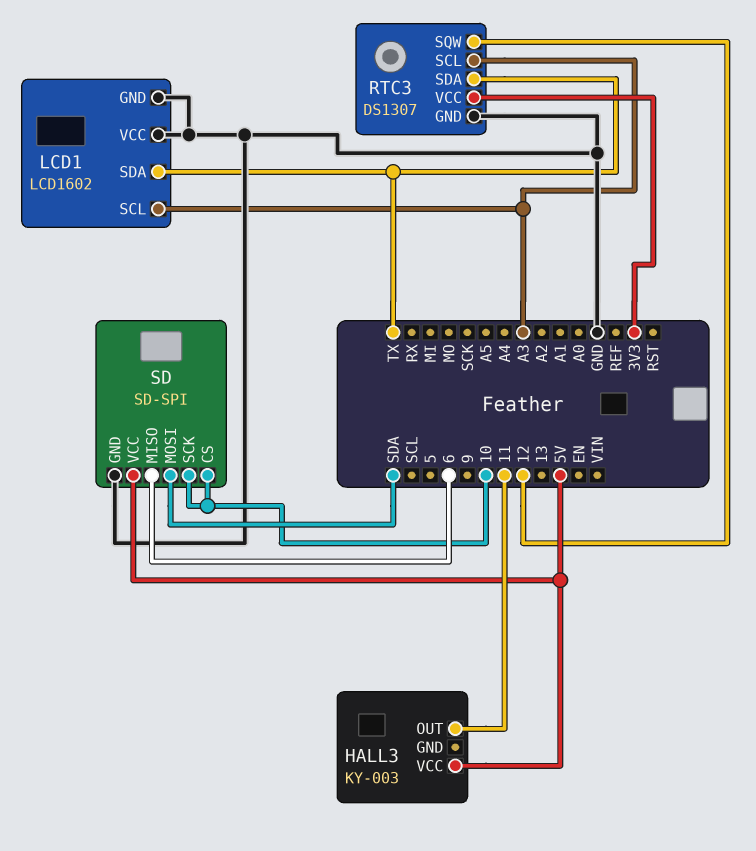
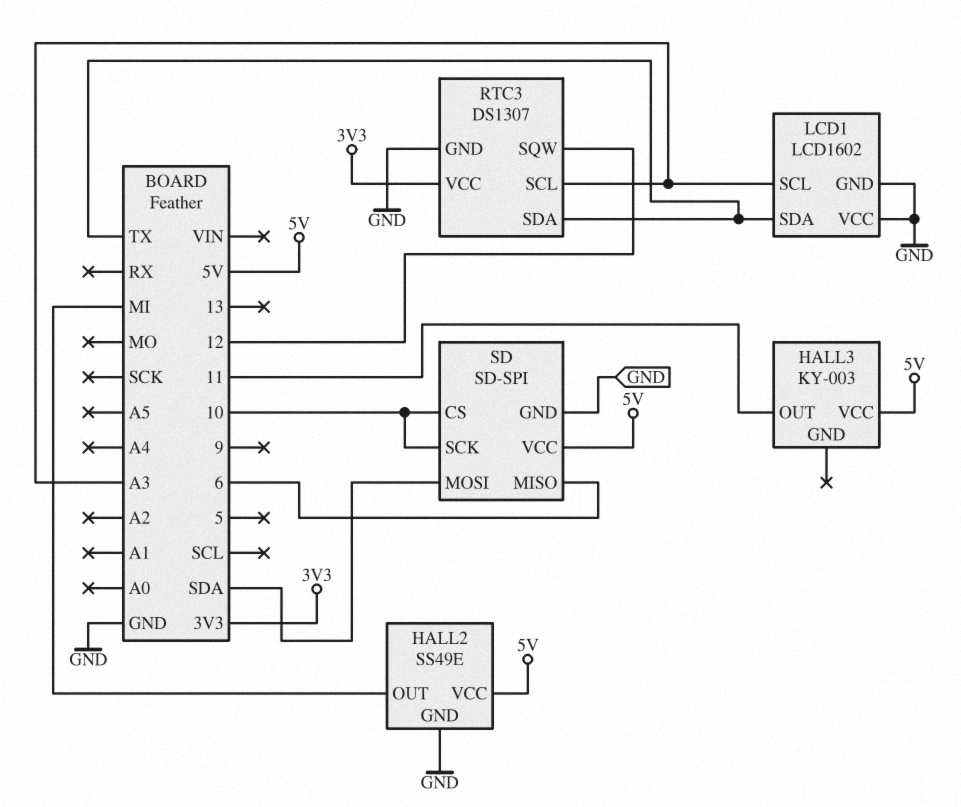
HALL2: none -> SS49E
HALL2 pin GND: none -> GND
HALL2 pin OUT: none -> MI
HALL2 pin VCC: none -> 5V

